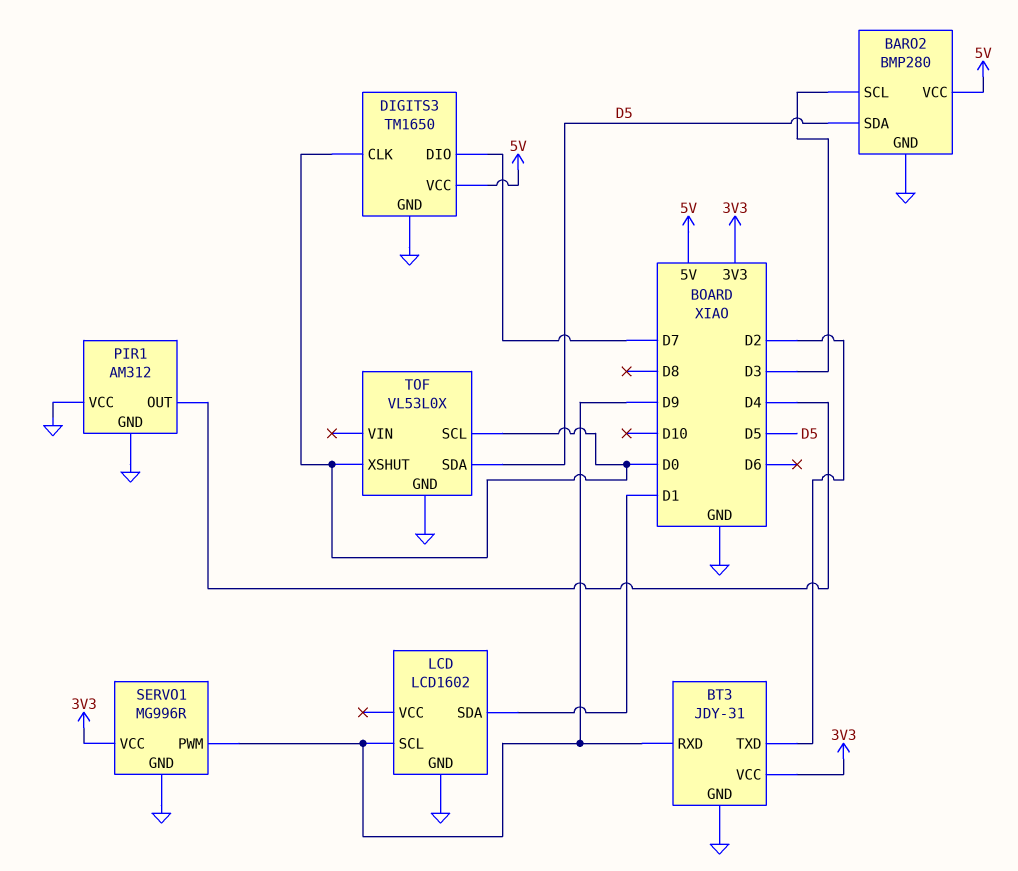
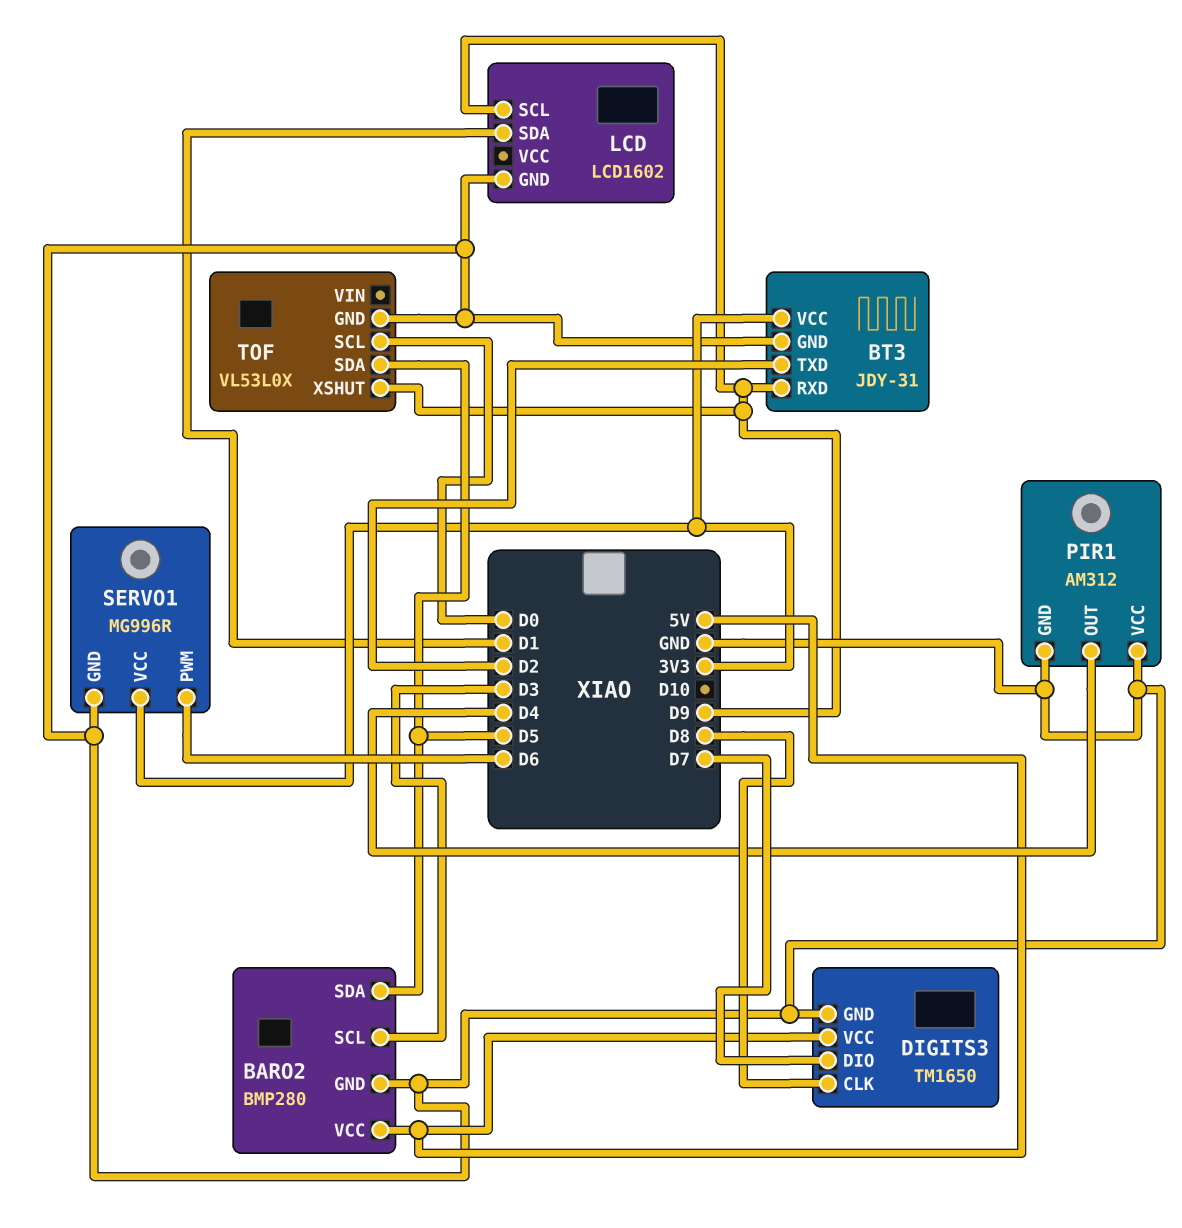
DIGITS3 pin CLK: D0 -> D8
SERVO1 pin PWM: D9 -> D6
TOF pin XSHUT: D0 -> D9

